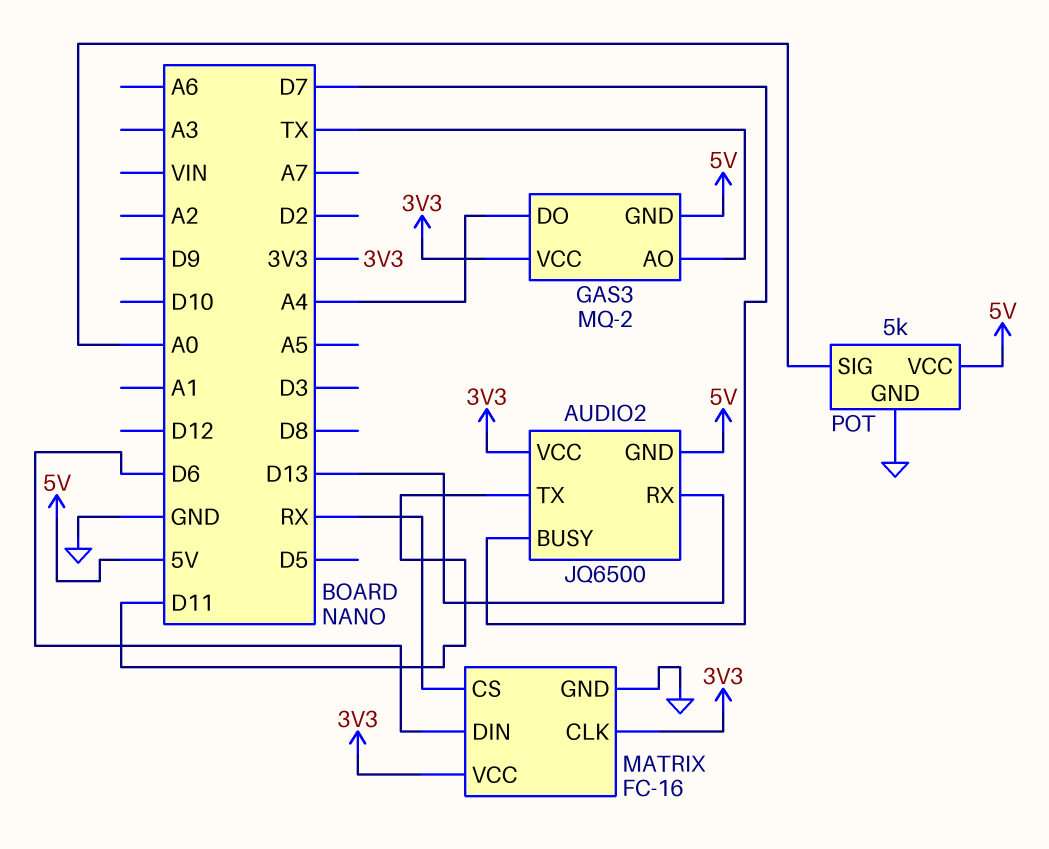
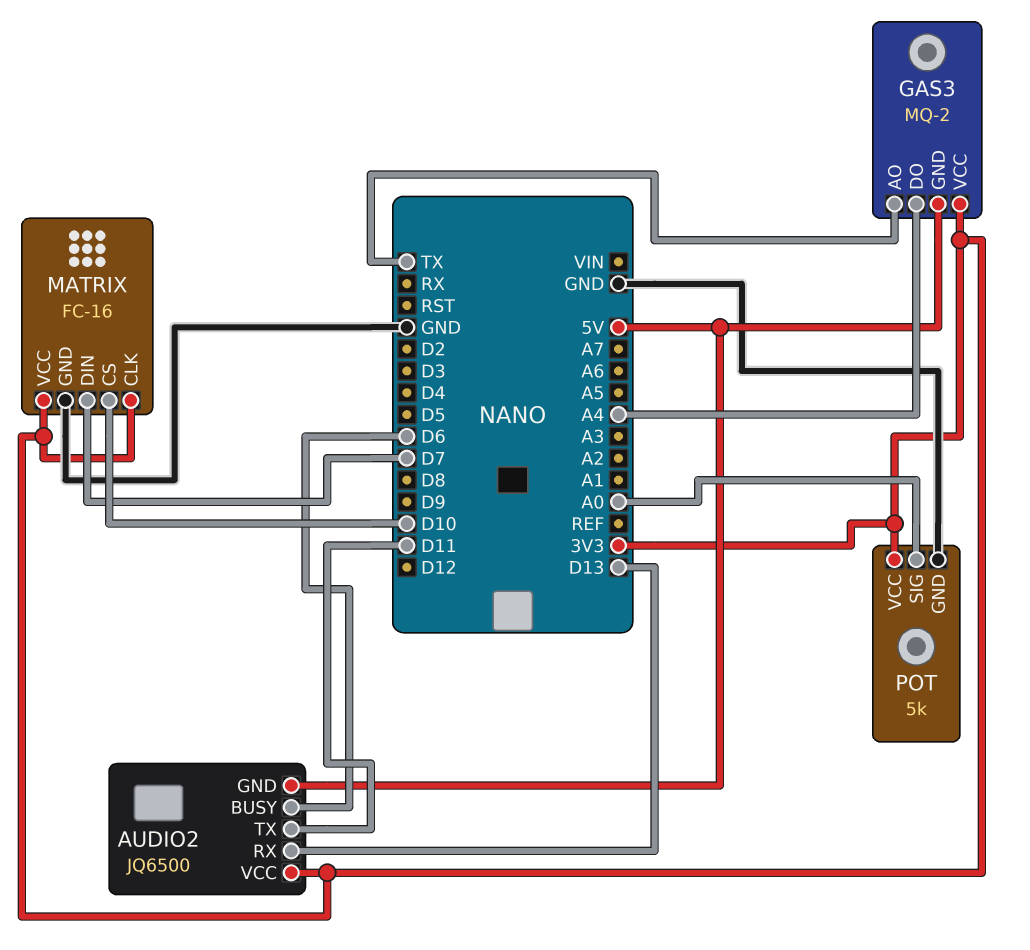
AUDIO2 pin BUSY: D7 -> D6
MATRIX pin CS: RX -> D10
MATRIX pin DIN: D6 -> D7
POT pin VCC: 5V -> 3V3

